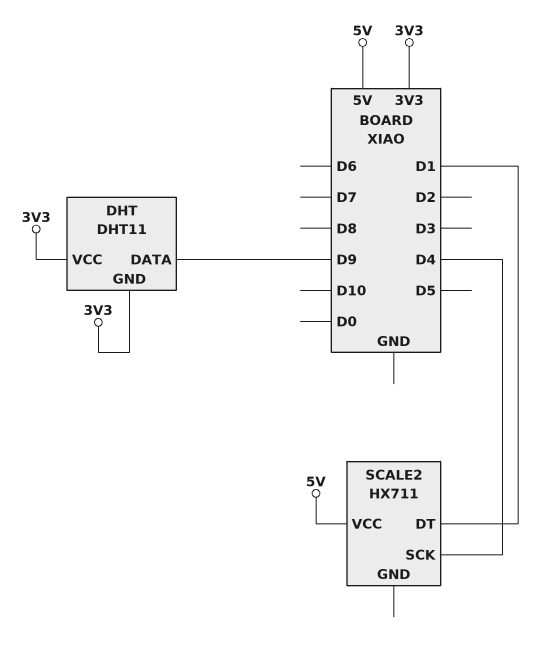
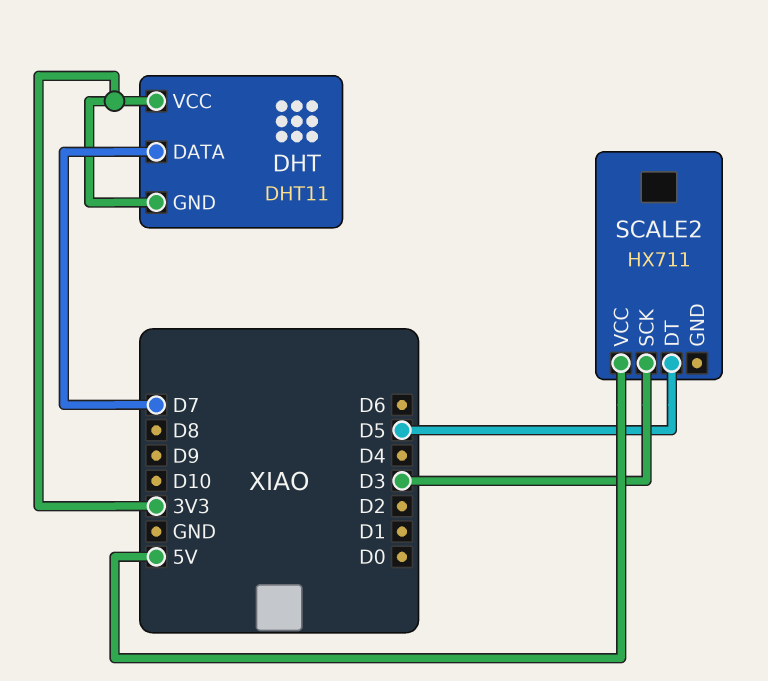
DHT pin DATA: D9 -> D7
SCALE2 pin DT: D1 -> D5
SCALE2 pin SCK: D4 -> D3

